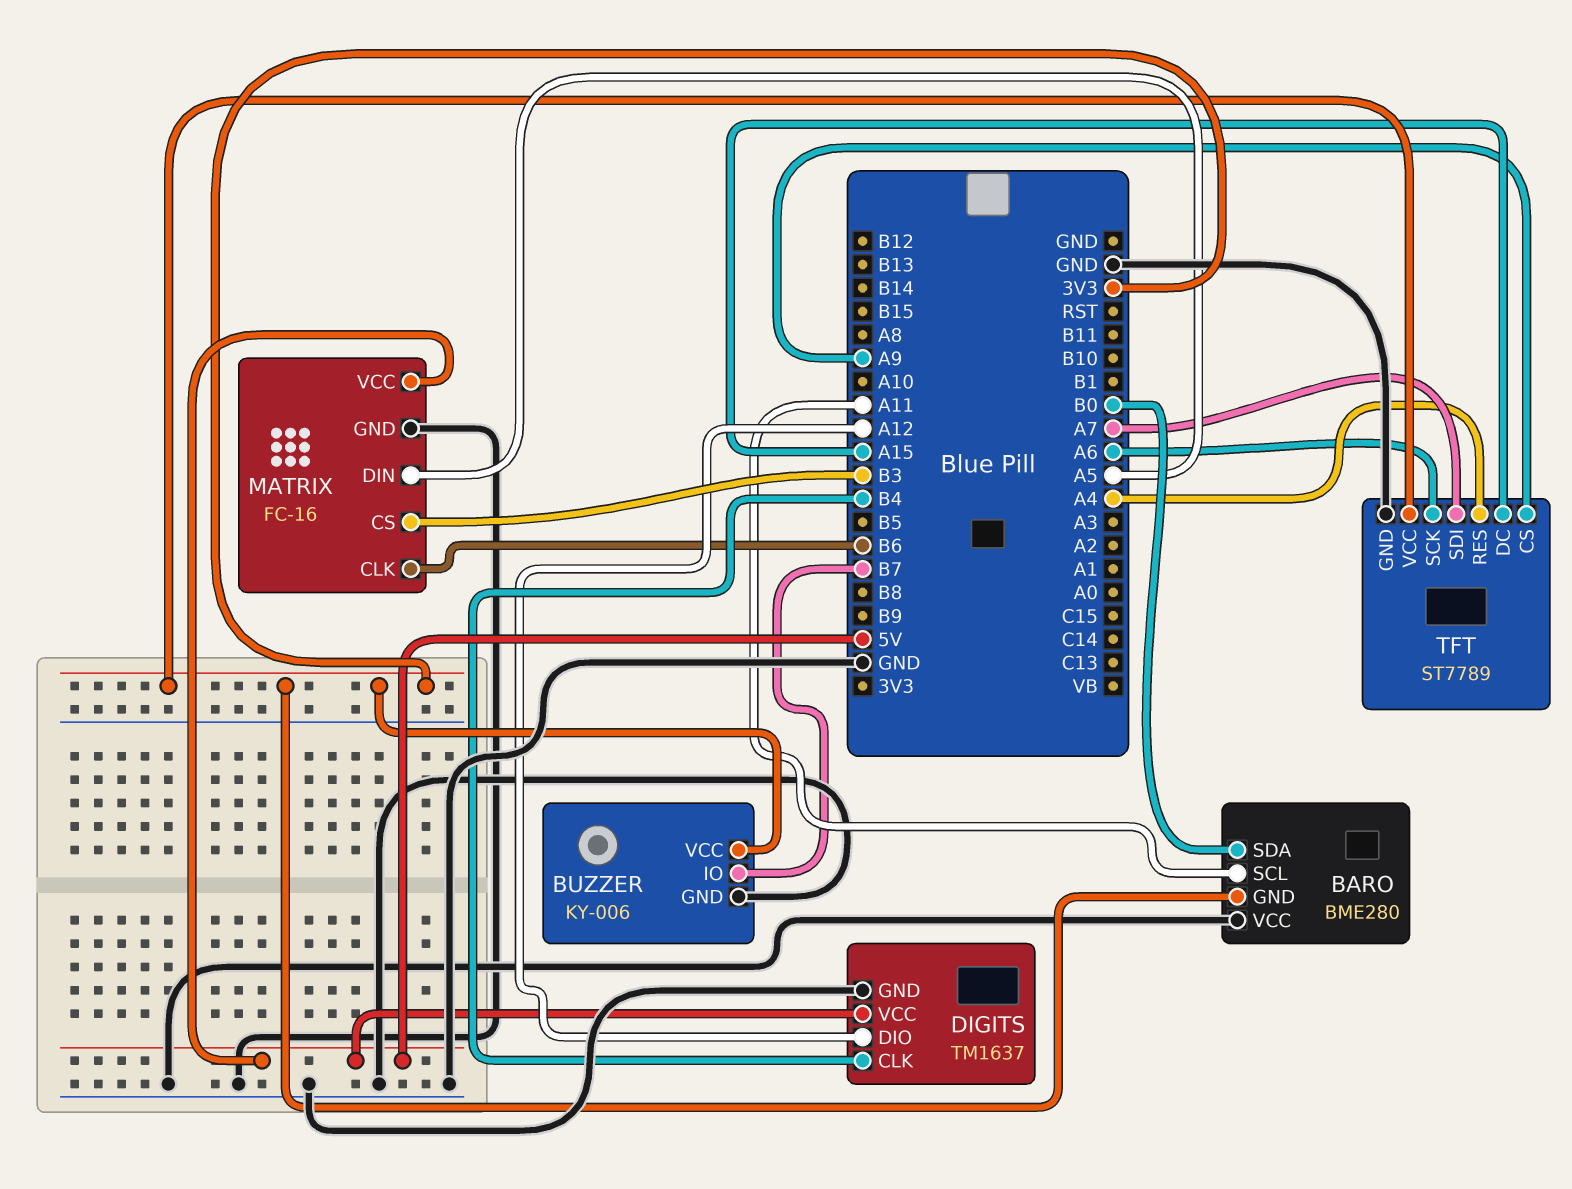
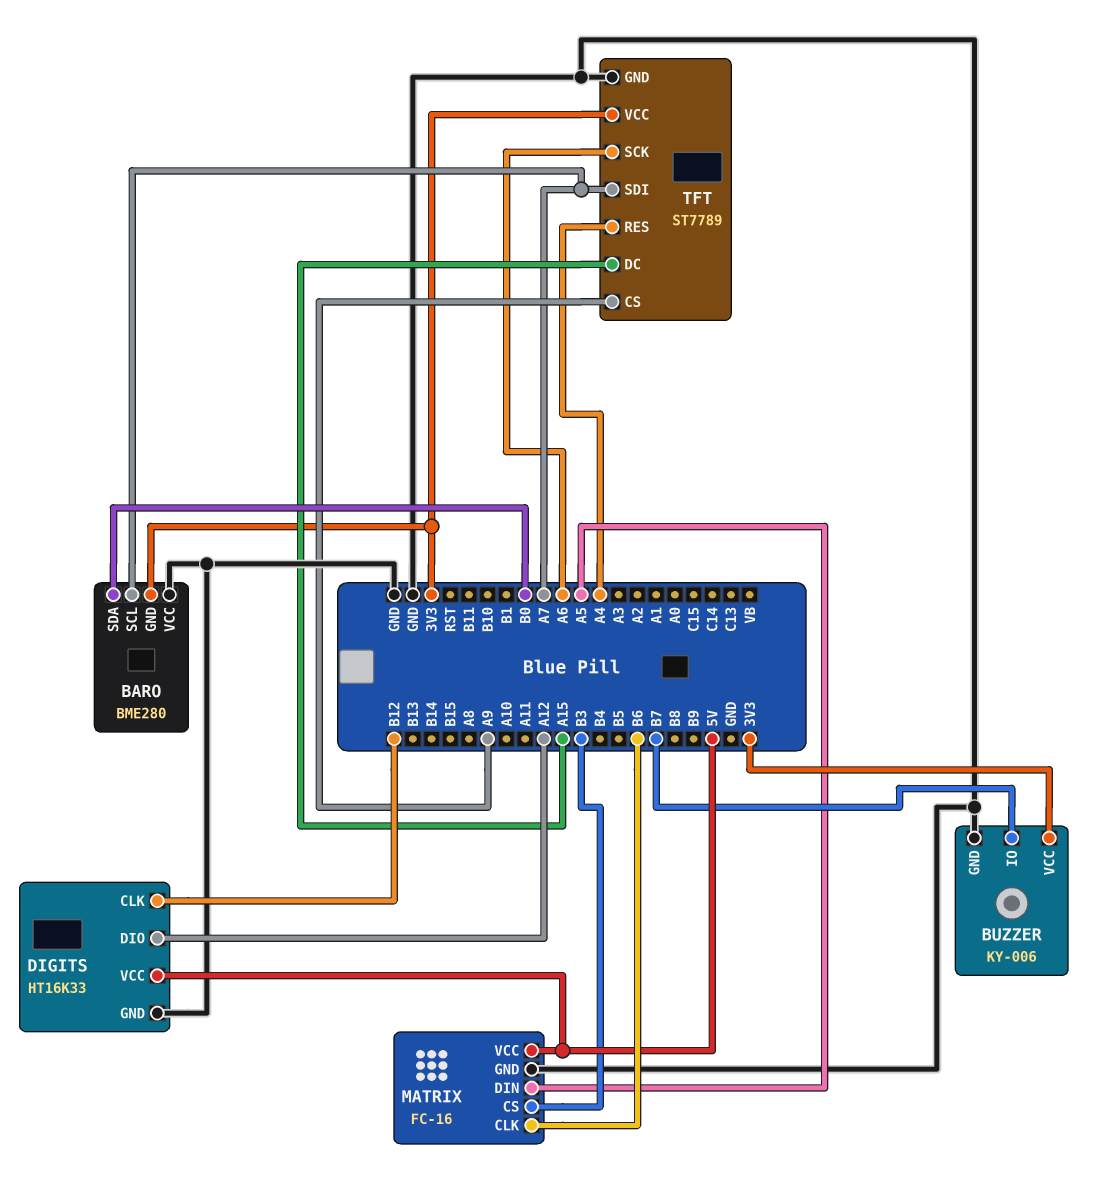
BARO pin SCL: A11 -> A7
DIGITS: TM1637 -> HT16K33
DIGITS pin CLK: B4 -> B12

